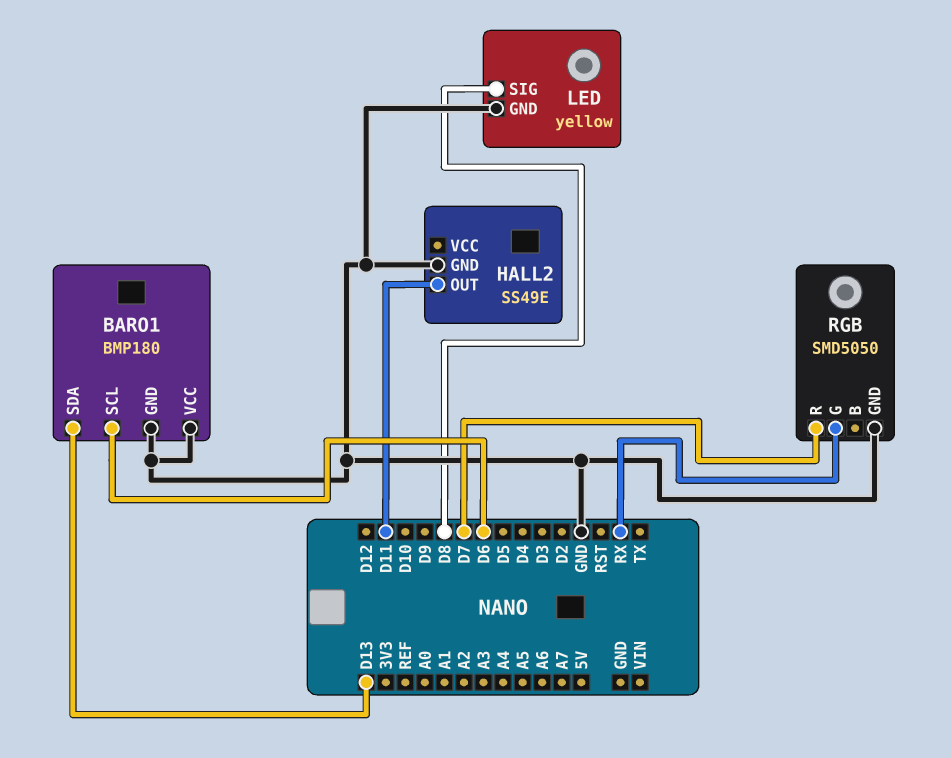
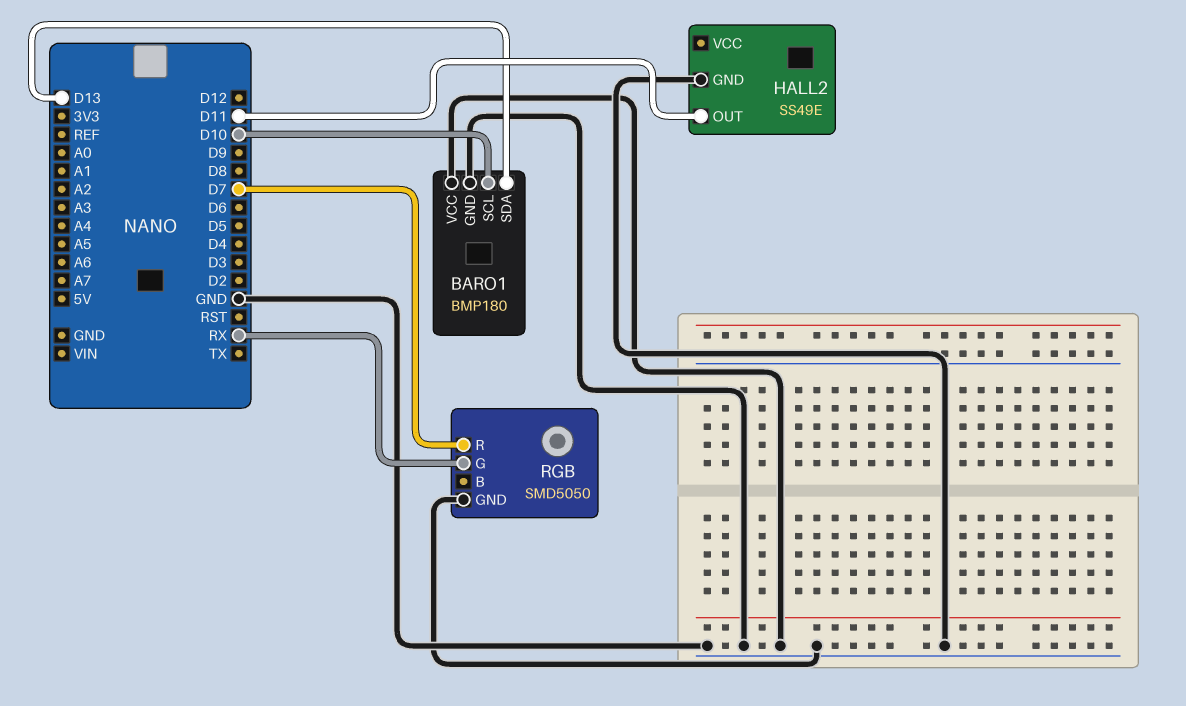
BARO1 pin SCL: D6 -> D10
LED: yellow -> none
LED pin GND: GND -> none
LED pin SIG: D8 -> none

